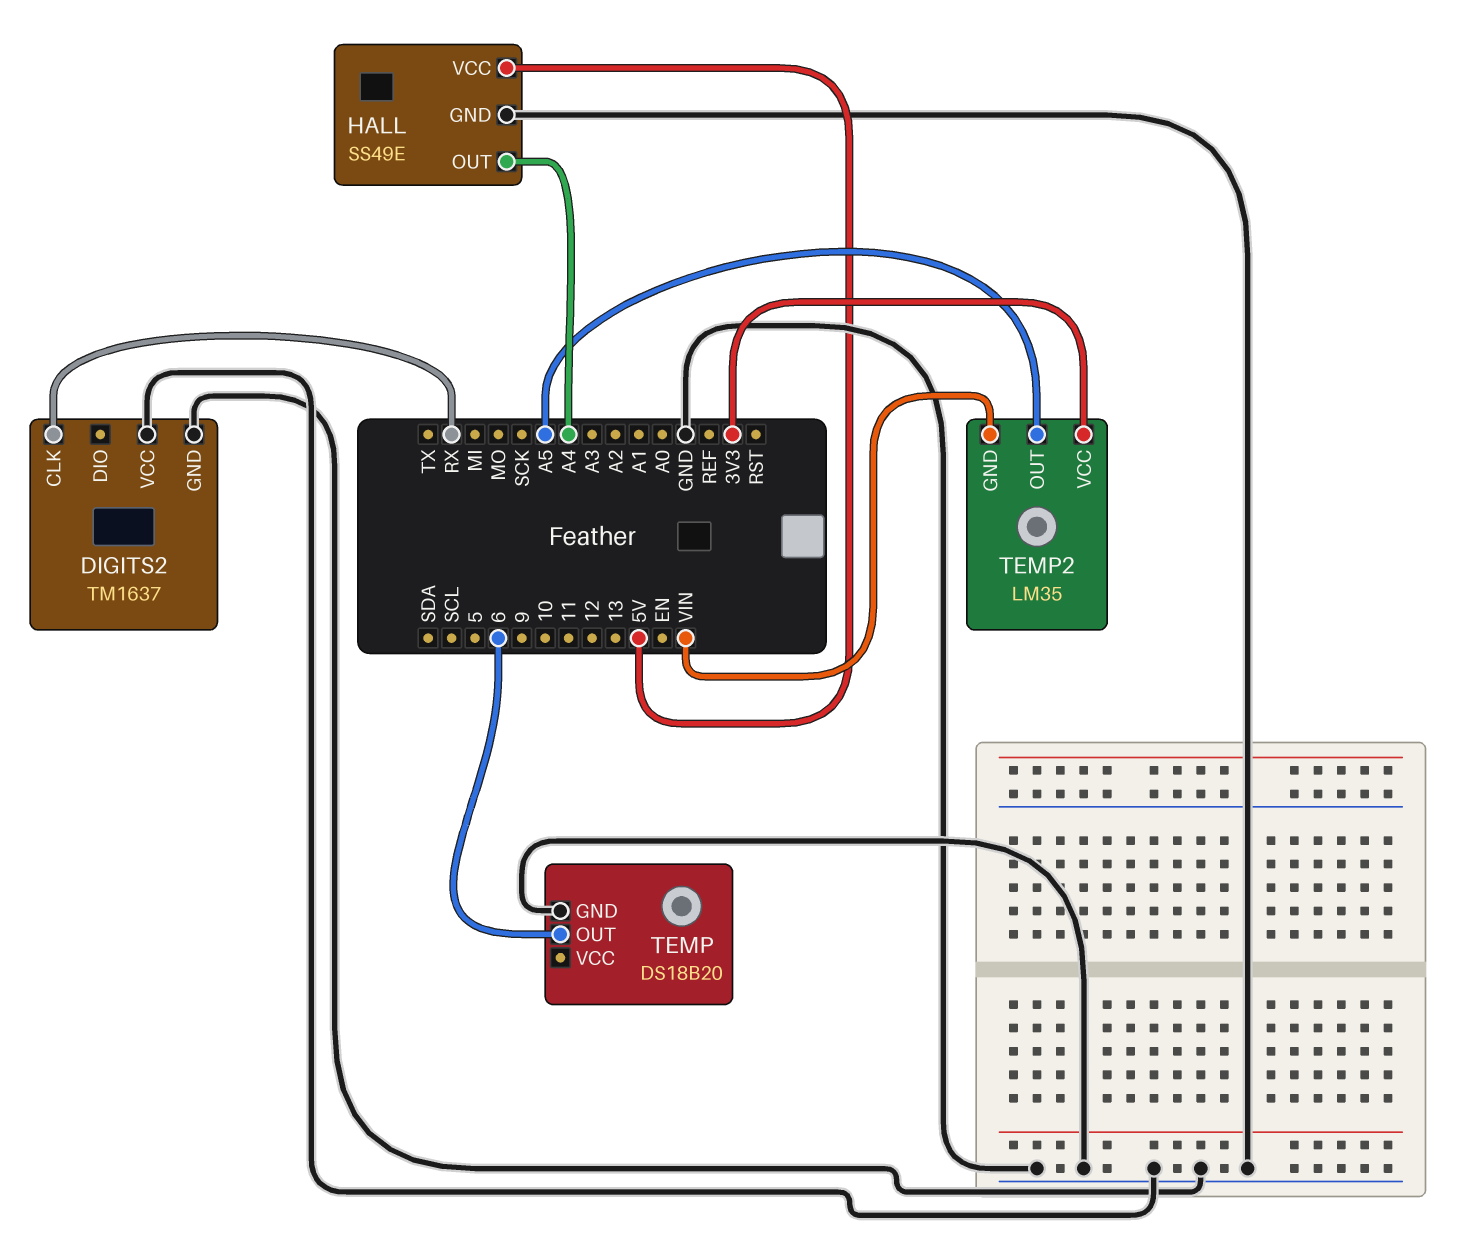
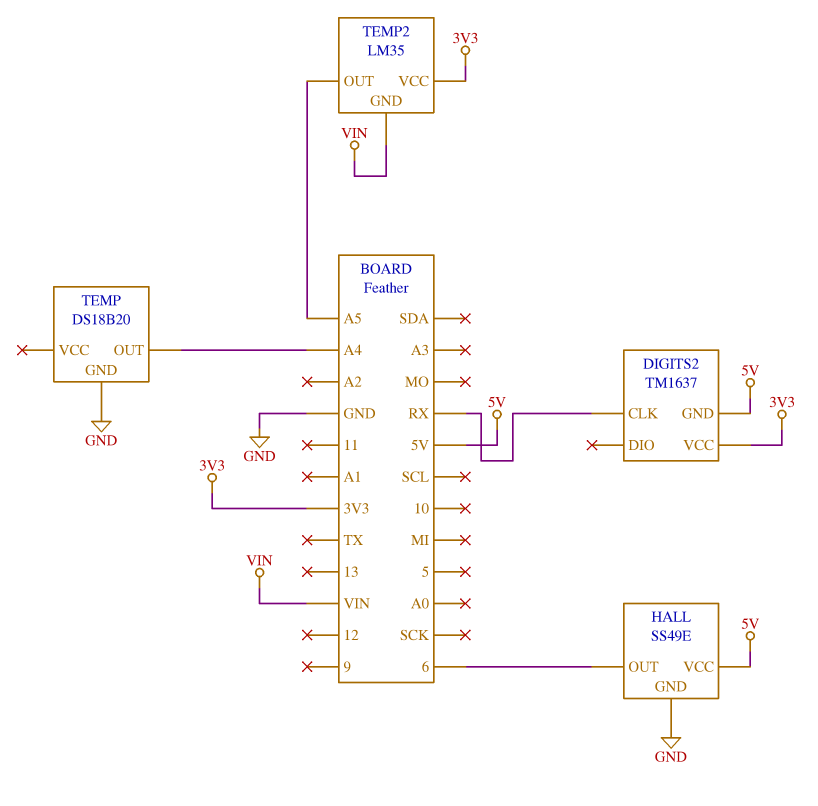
DIGITS2 pin GND: GND -> 5V
DIGITS2 pin VCC: GND -> 3V3
HALL pin OUT: A4 -> 6
TEMP pin OUT: 6 -> A4

